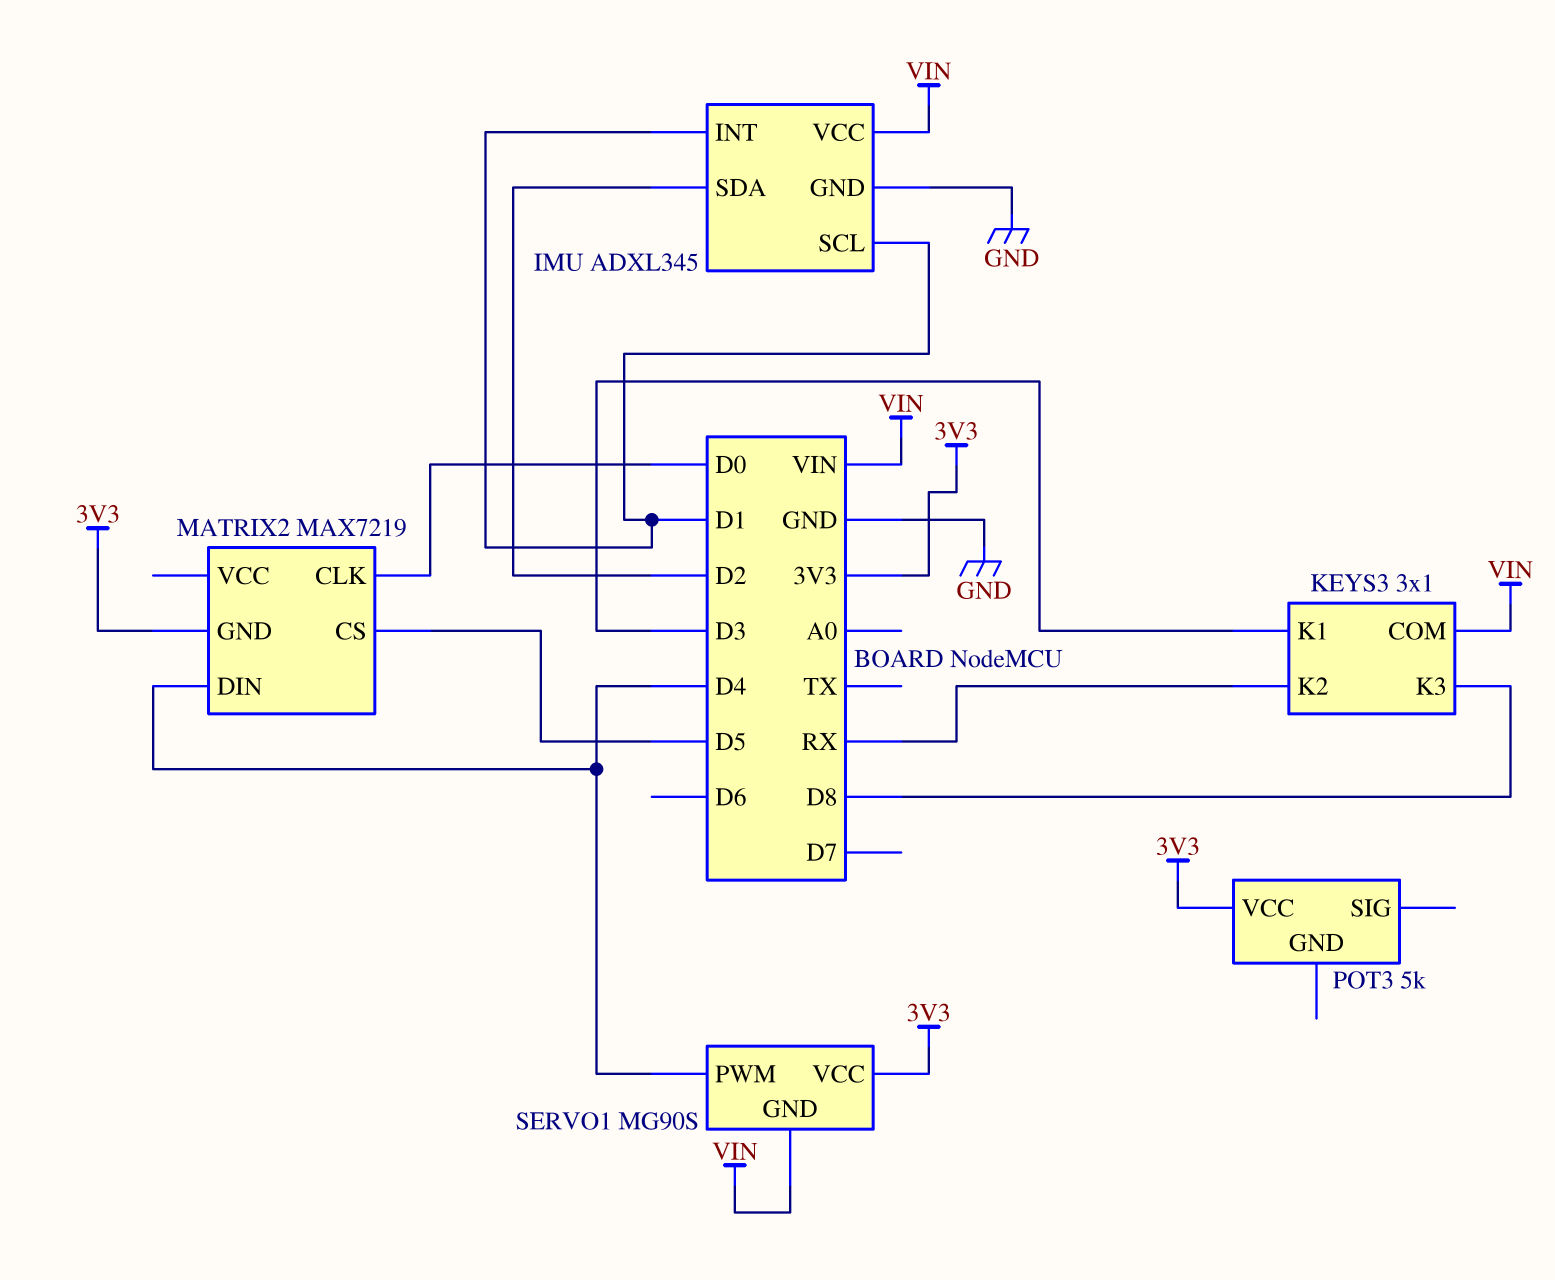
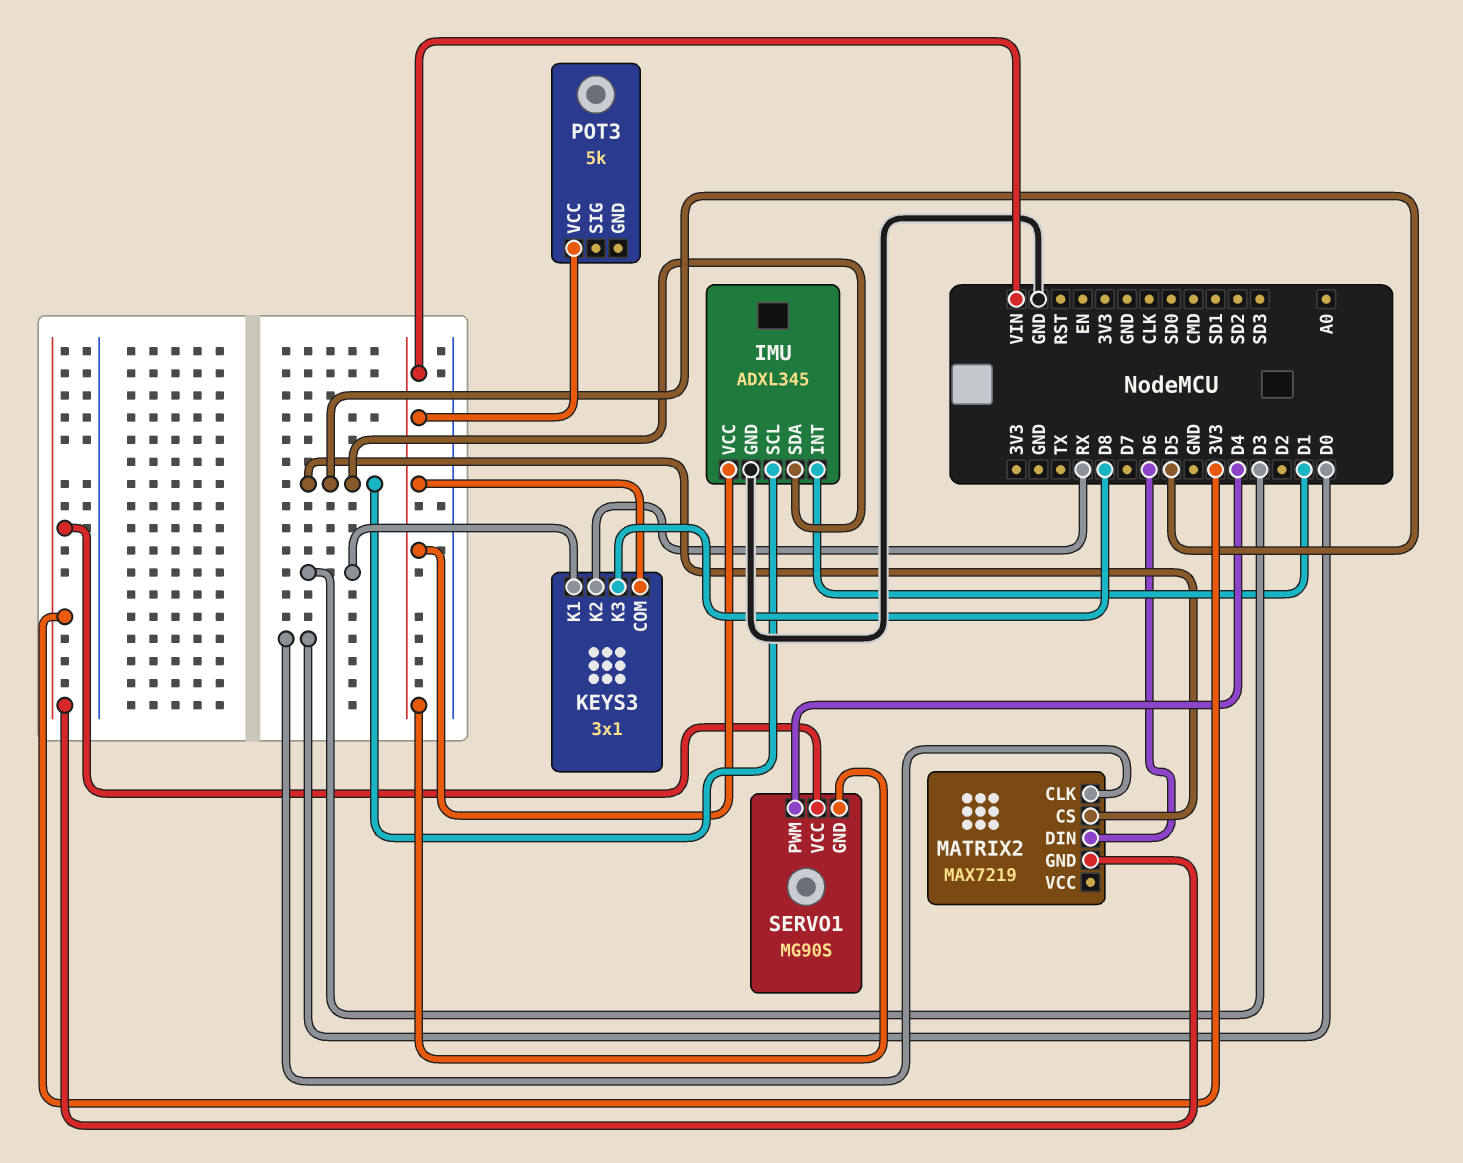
IMU pin SCL: D1 -> D5
IMU pin SDA: D2 -> D5
MATRIX2 pin DIN: D4 -> D6
POT3 pin VCC: 3V3 -> VIN

